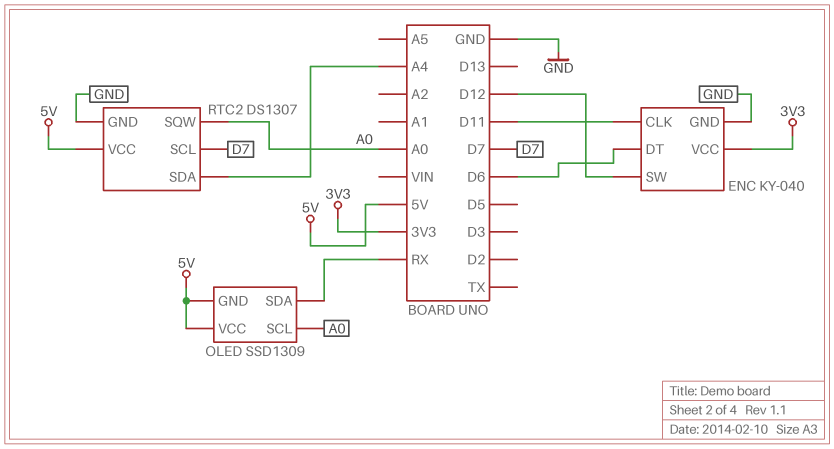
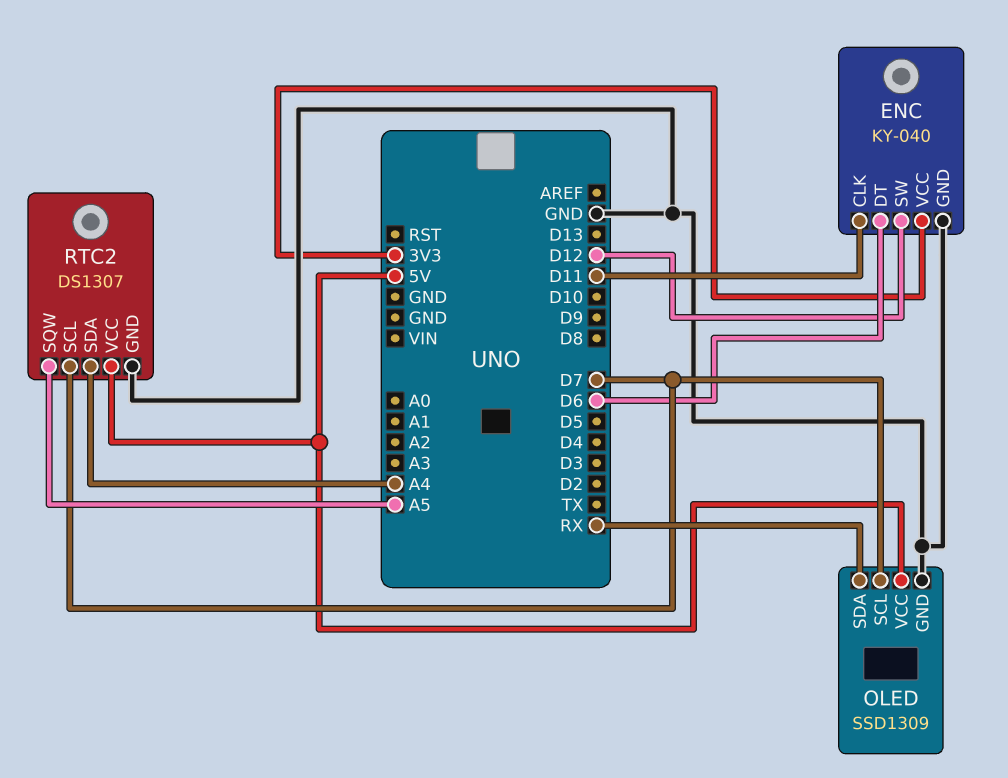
OLED pin GND: 5V -> GND
OLED pin SCL: A0 -> D7
RTC2 pin SQW: A0 -> A5

